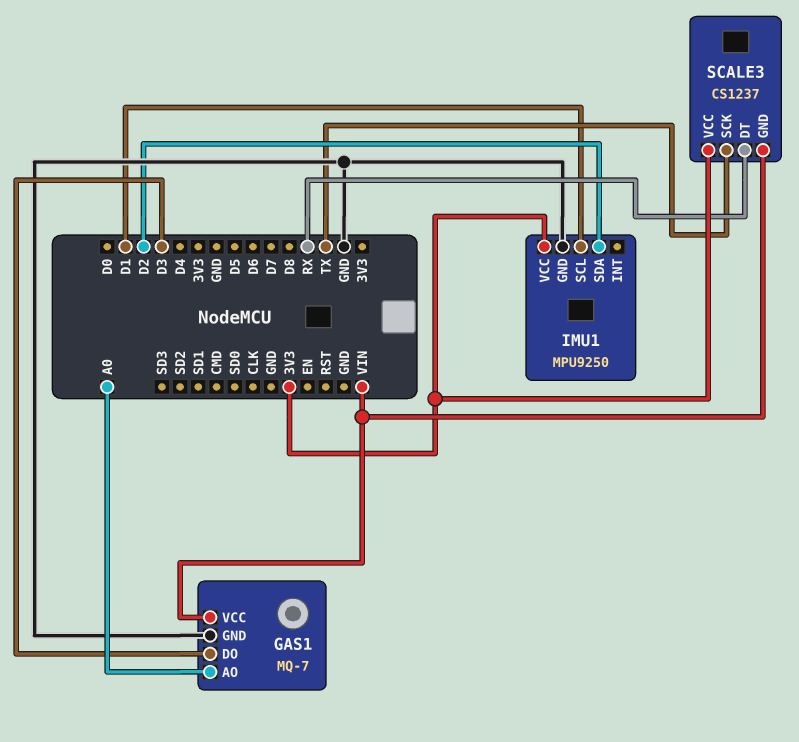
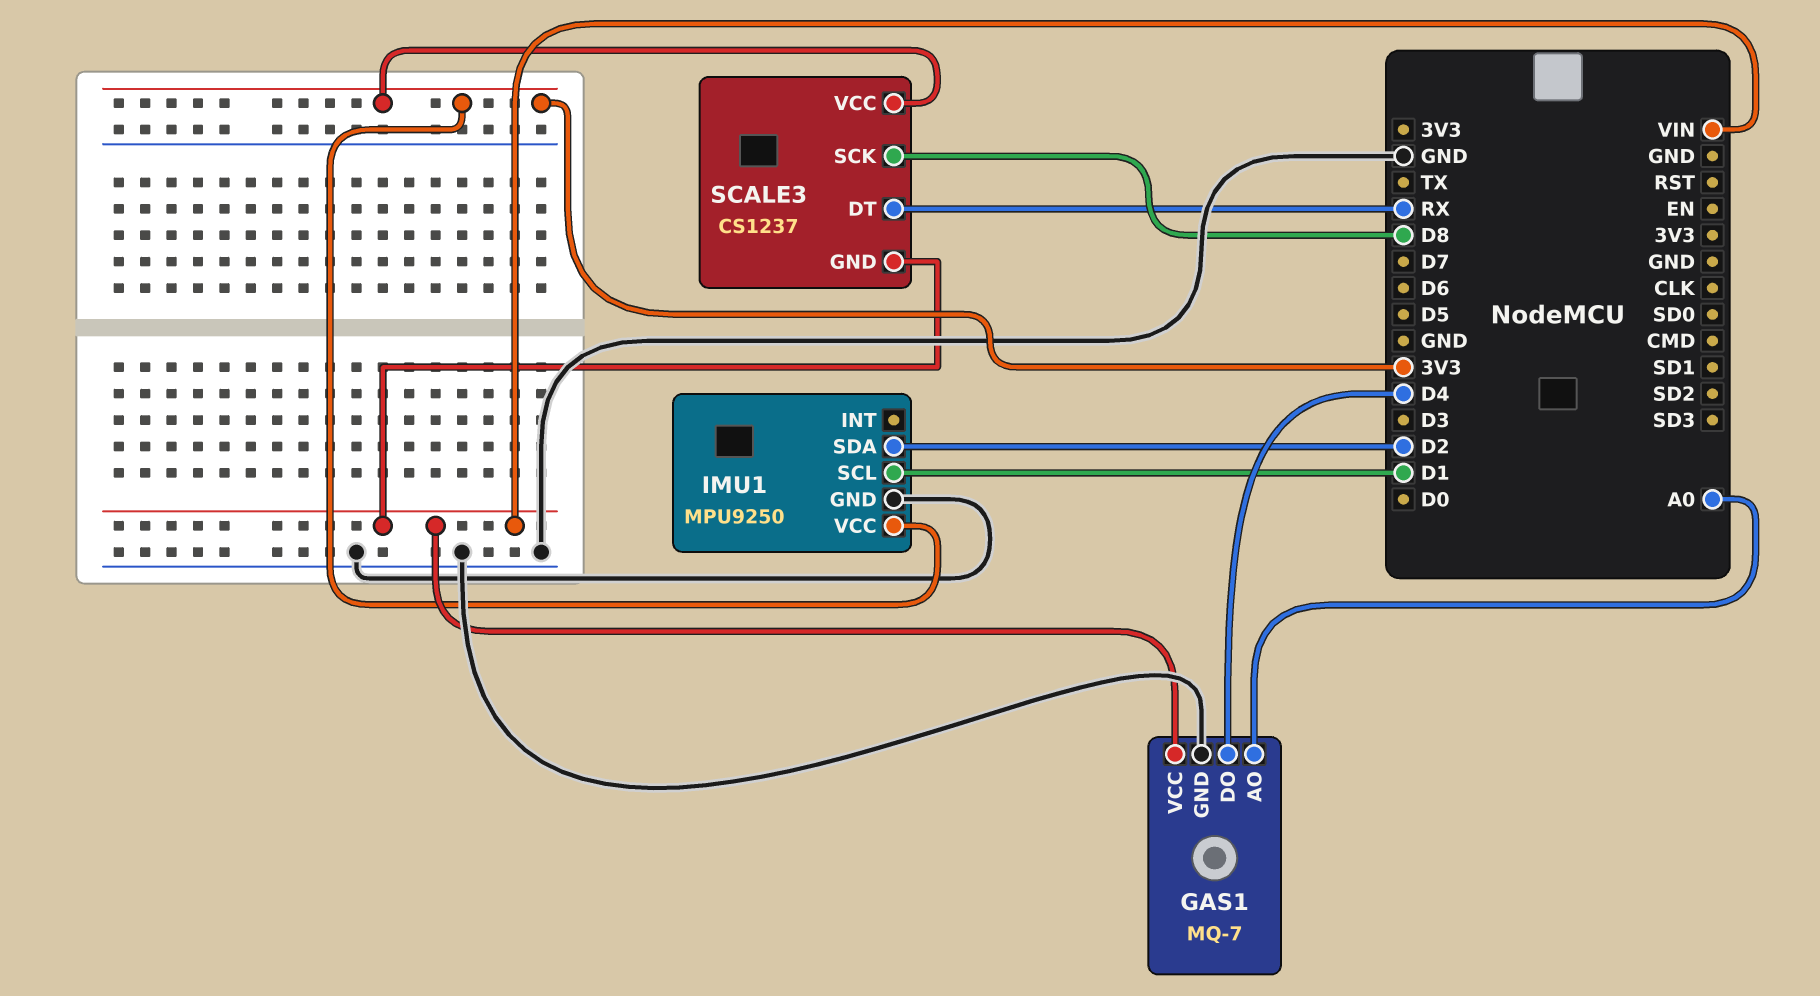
GAS1 pin DO: D3 -> D4
SCALE3 pin SCK: TX -> D8

